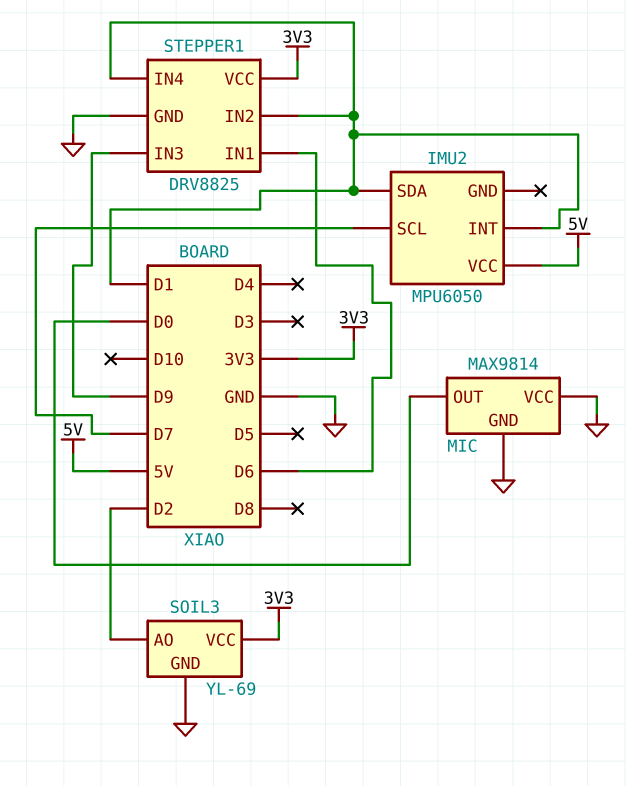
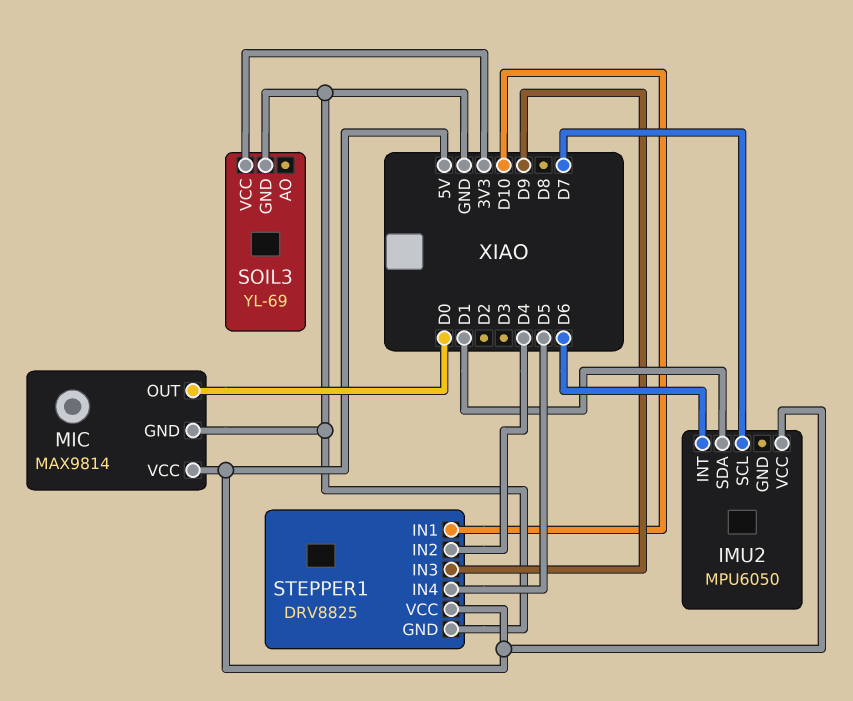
IMU2 pin INT: D1 -> D6
MIC pin VCC: GND -> 5V
SOIL3 pin AO: D2 -> none
STEPPER1 pin IN1: D6 -> D10
STEPPER1 pin IN2: D1 -> D4
STEPPER1 pin IN4: D1 -> D5
STEPPER1 pin VCC: 3V3 -> 5V

